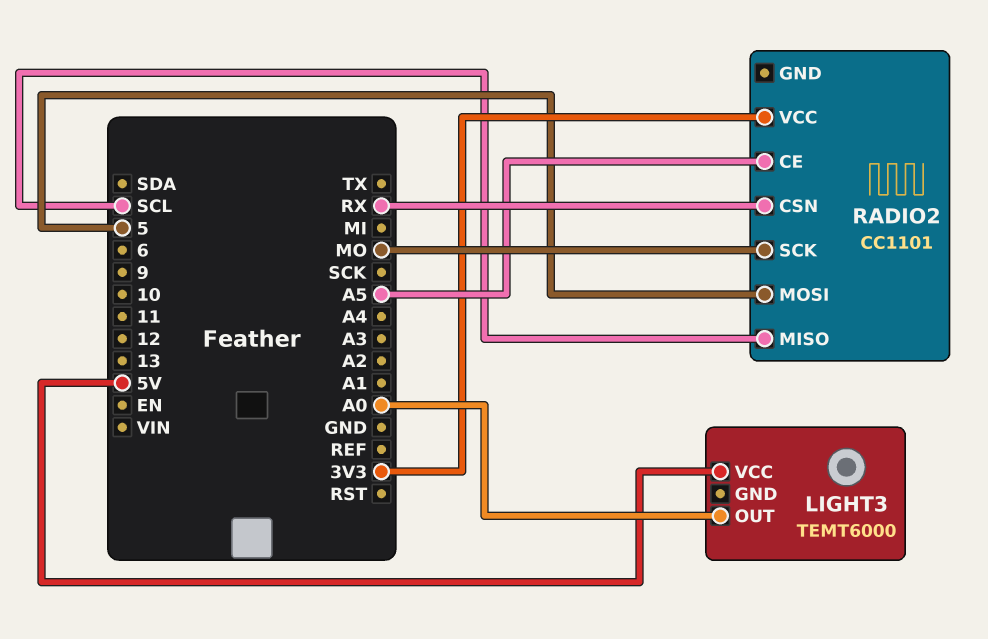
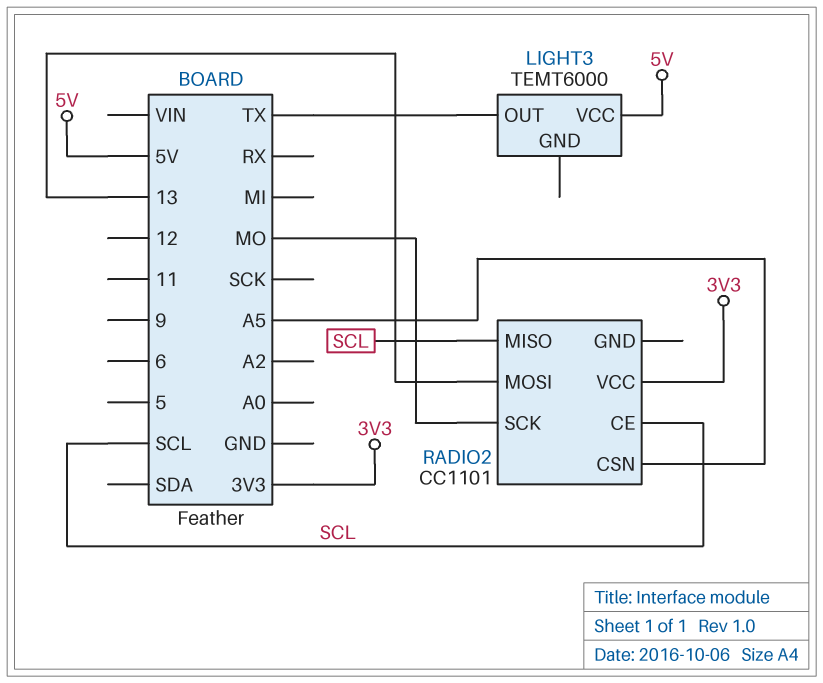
LIGHT3 pin OUT: A0 -> TX
RADIO2 pin CE: A5 -> SCL
RADIO2 pin CSN: RX -> A5
RADIO2 pin MOSI: 5 -> 13

